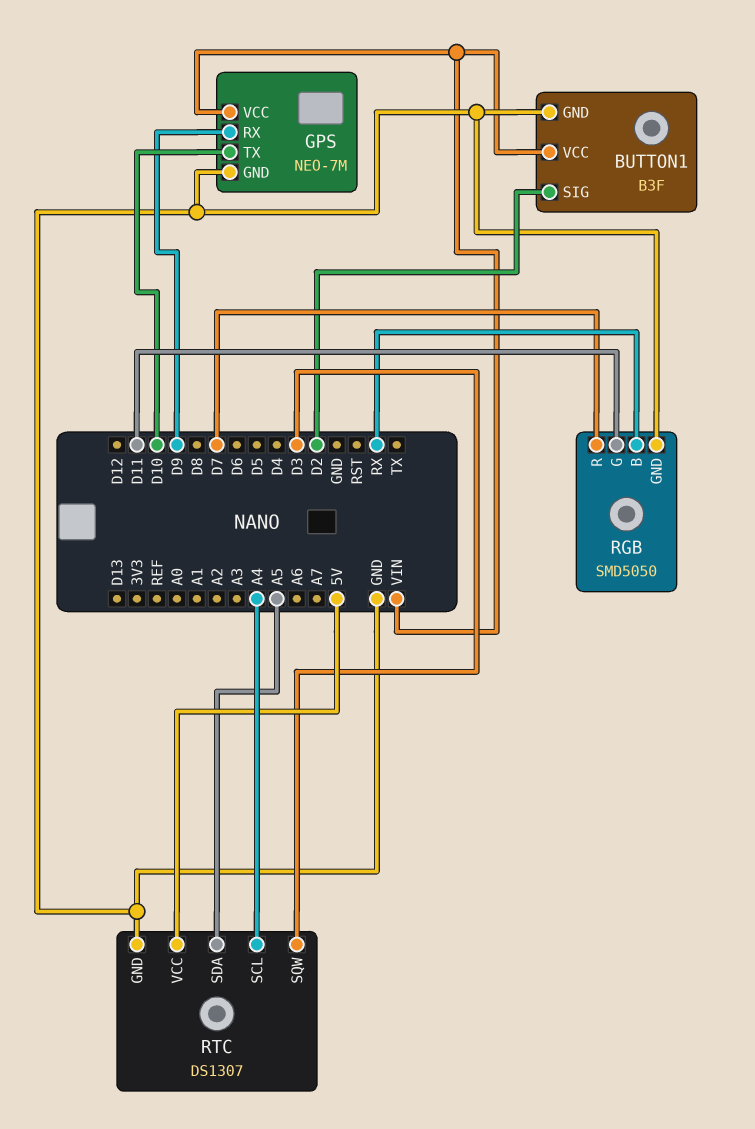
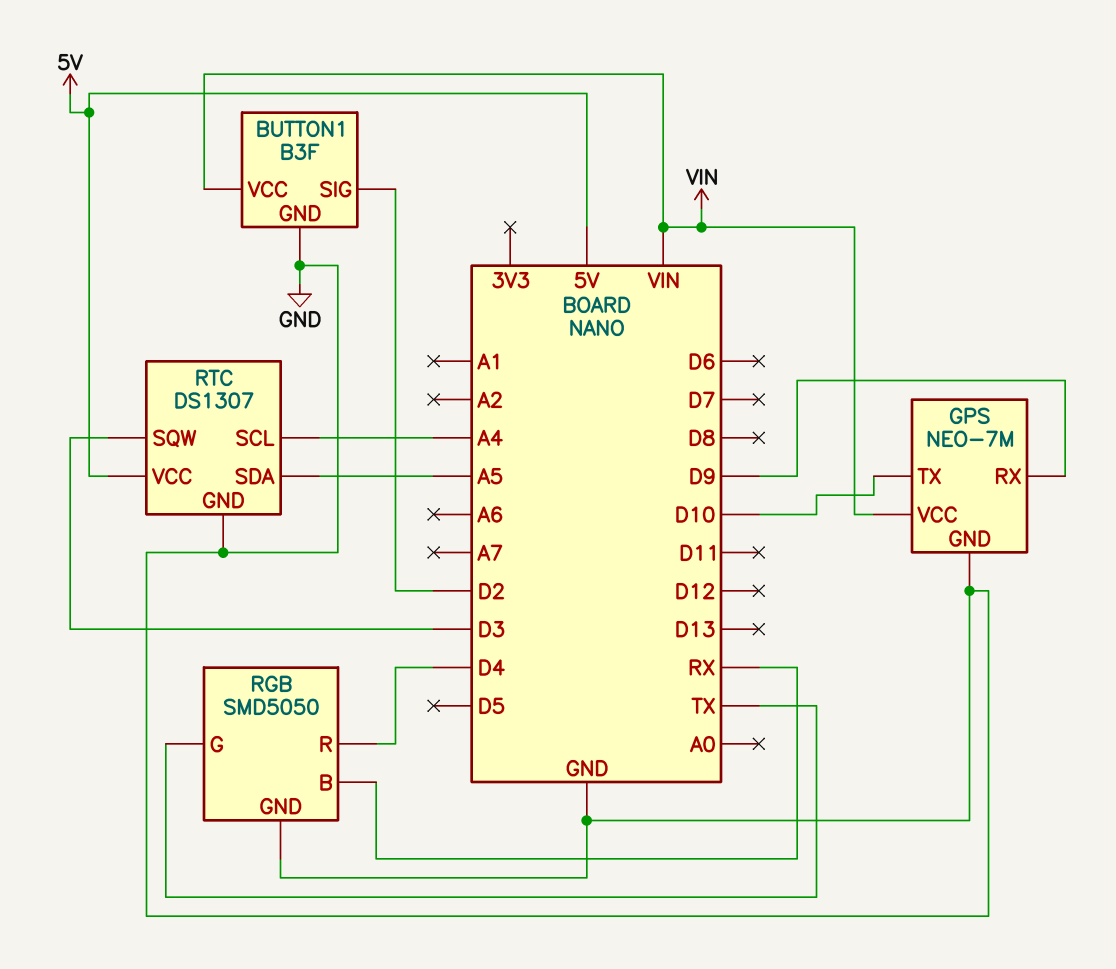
RGB pin G: D11 -> TX
RGB pin R: D7 -> D4

